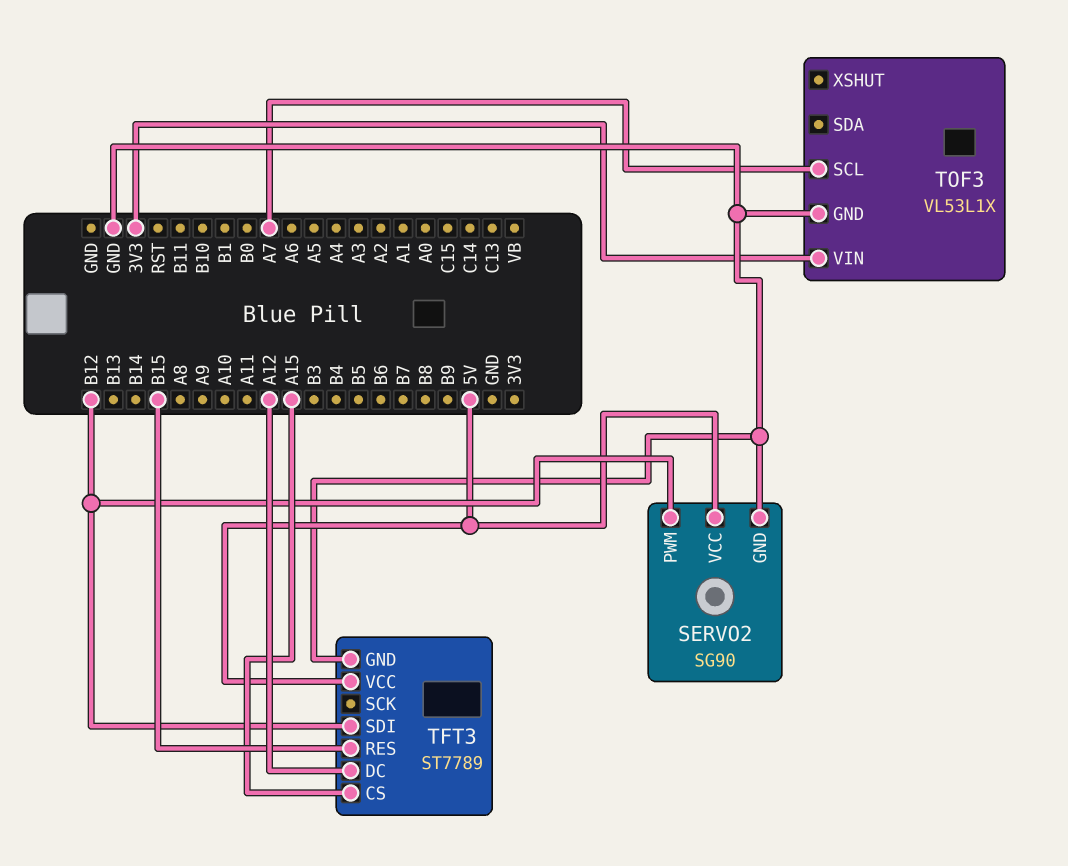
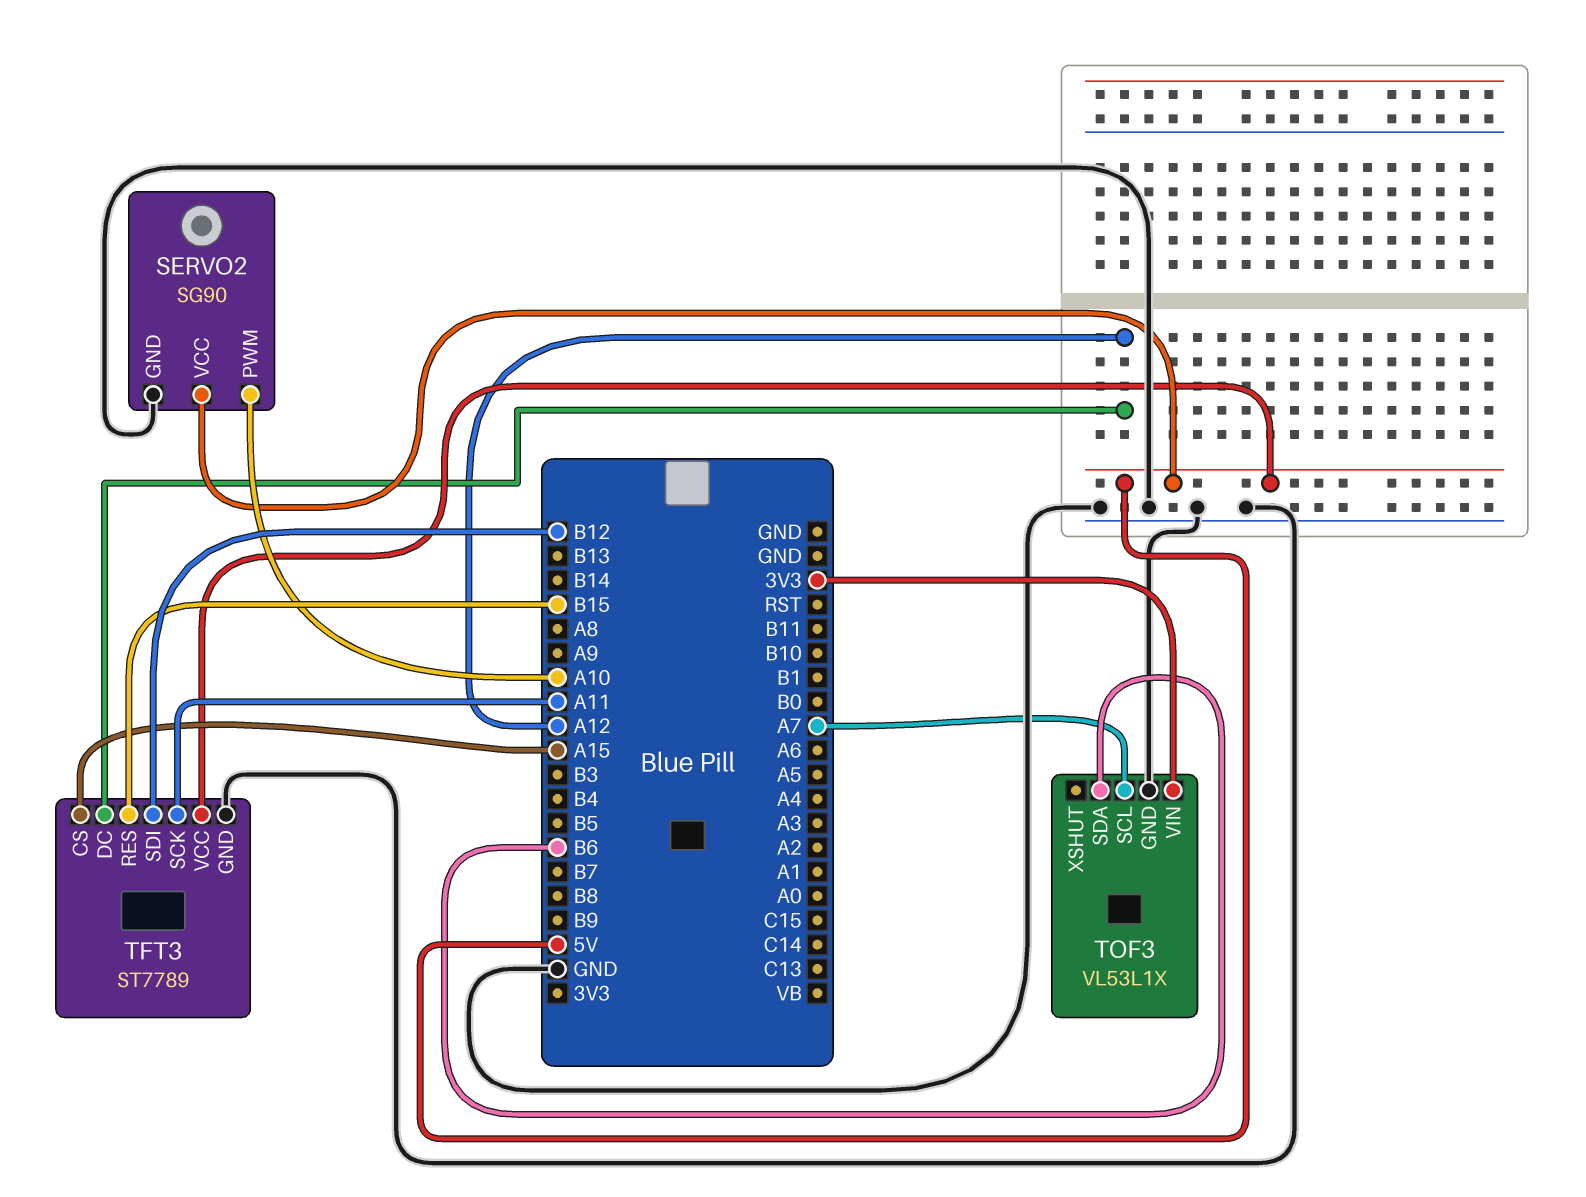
SERVO2 pin PWM: B12 -> A10
TFT3 pin SCK: none -> A11
TOF3 pin SDA: none -> B6

